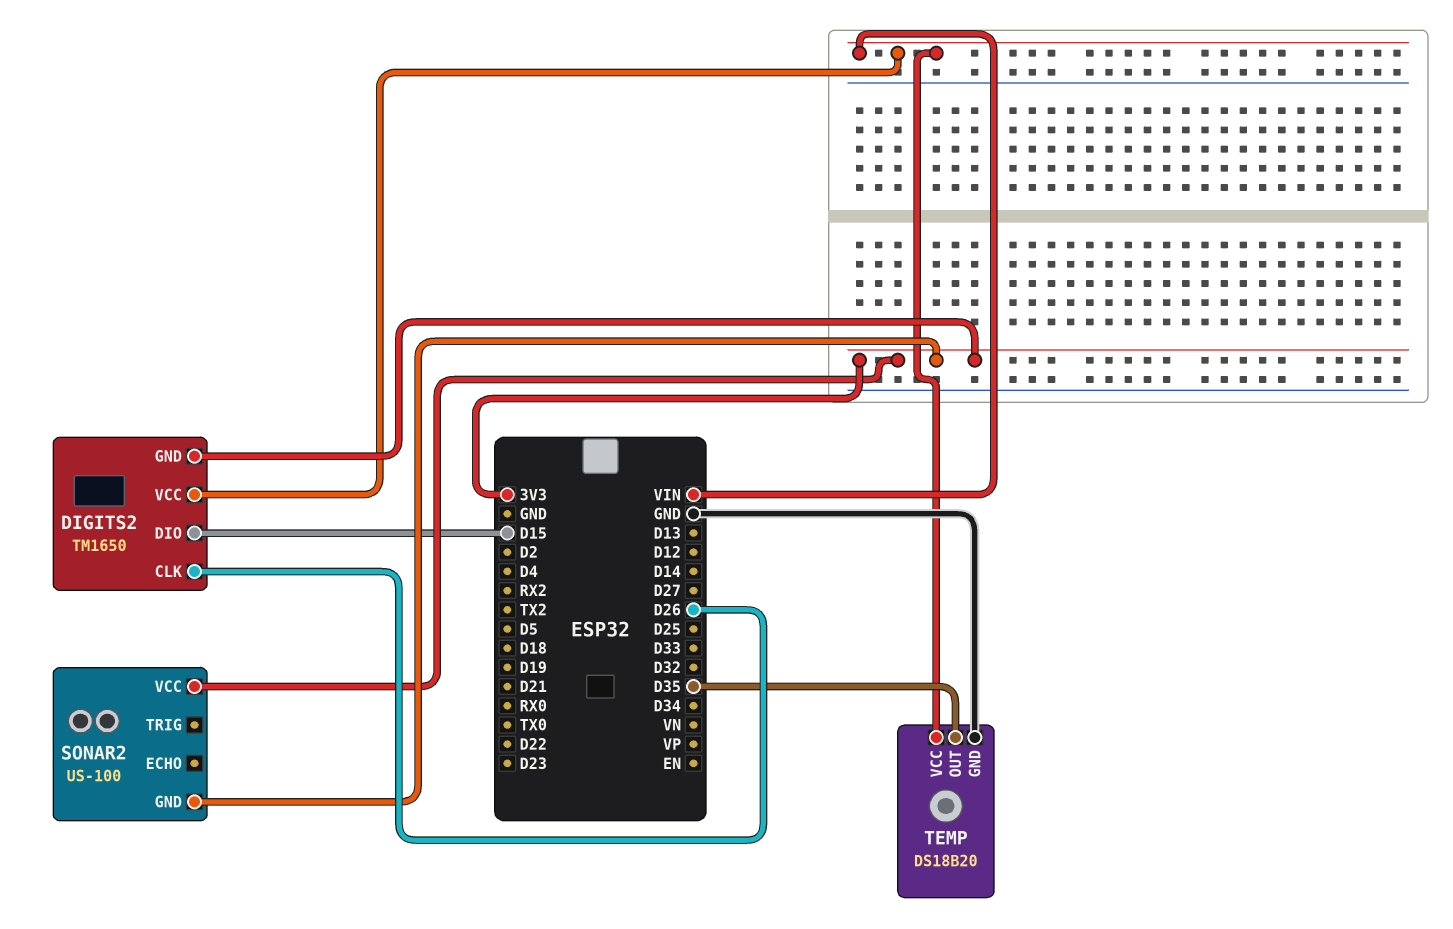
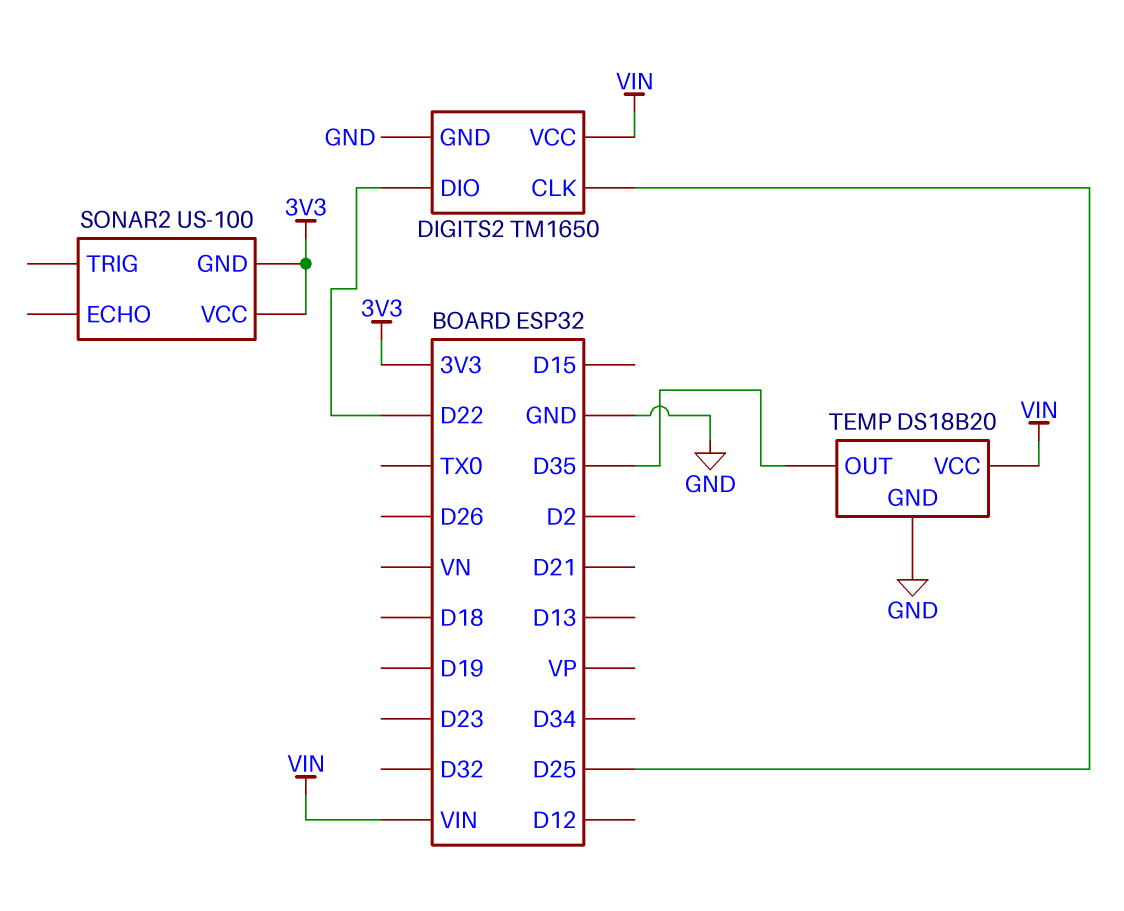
DIGITS2 pin CLK: D26 -> D25
DIGITS2 pin DIO: D15 -> D22
DIGITS2 pin GND: 3V3 -> GND

